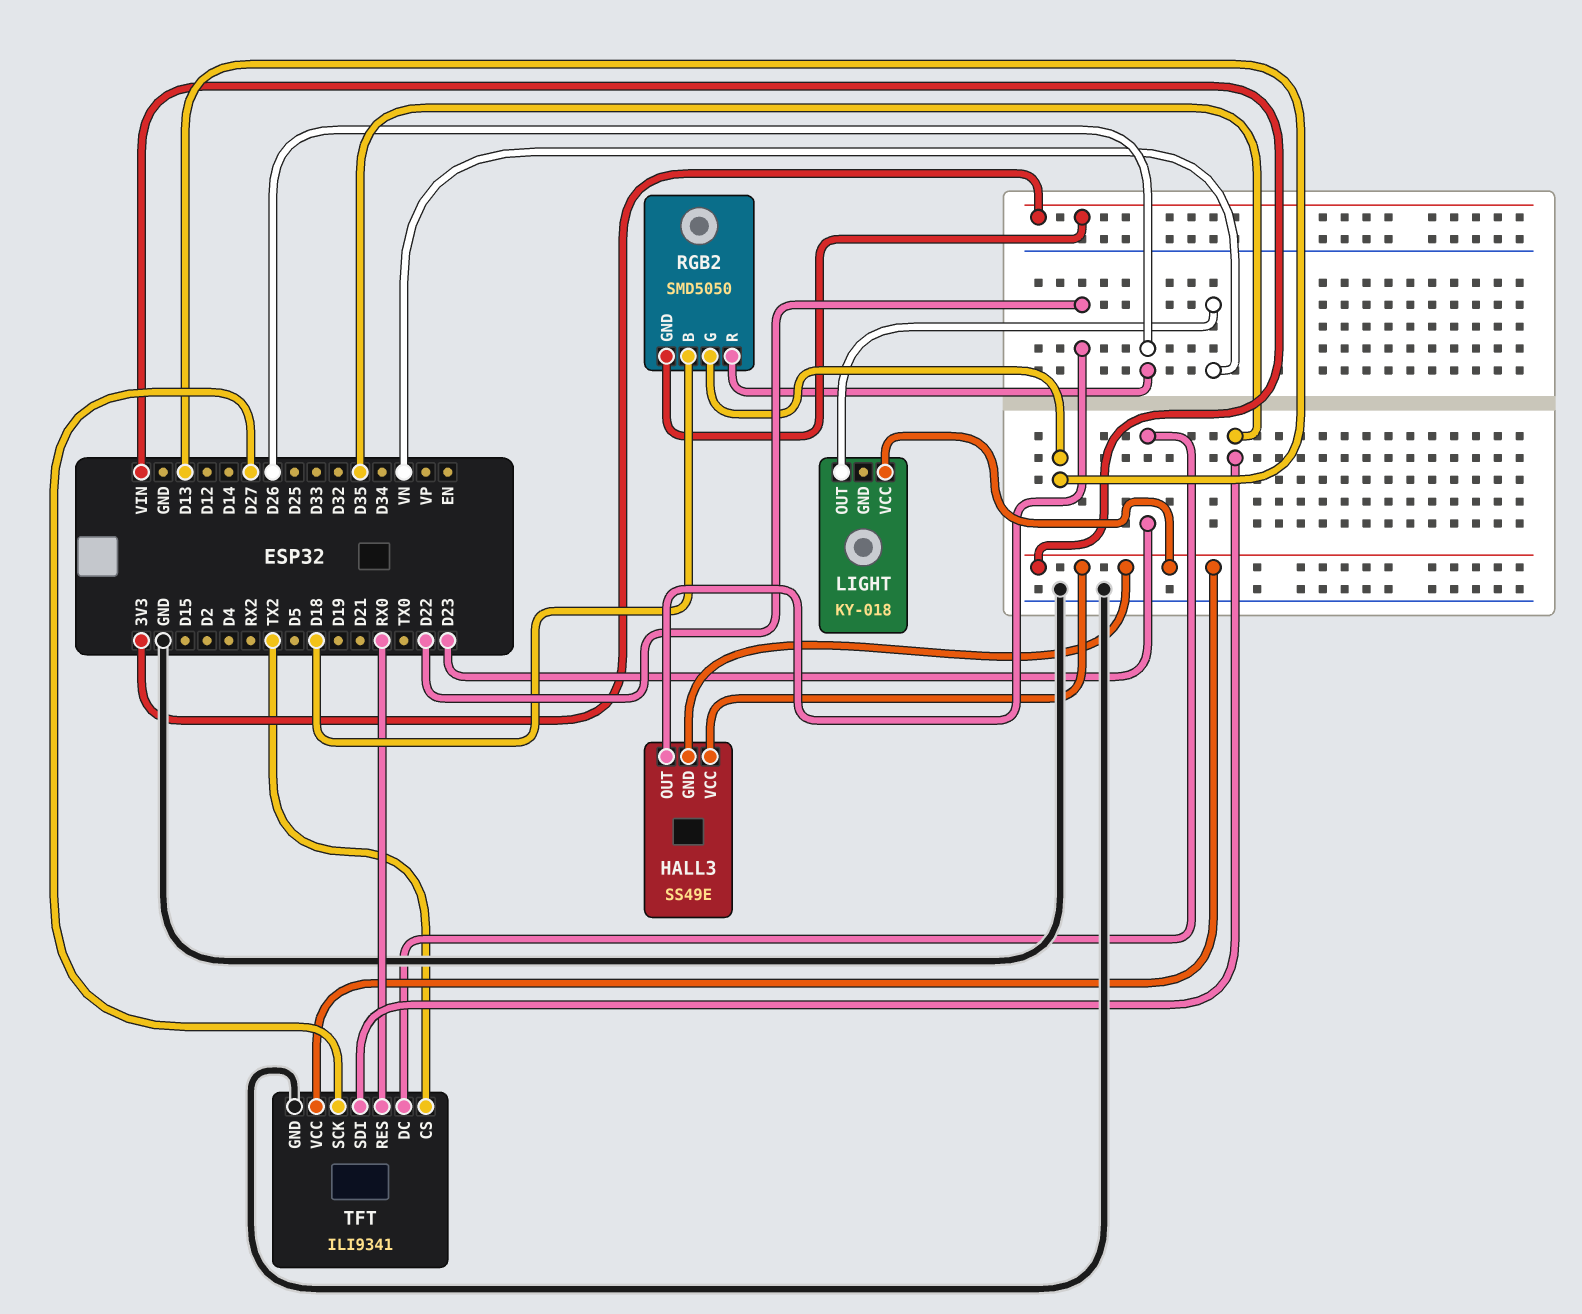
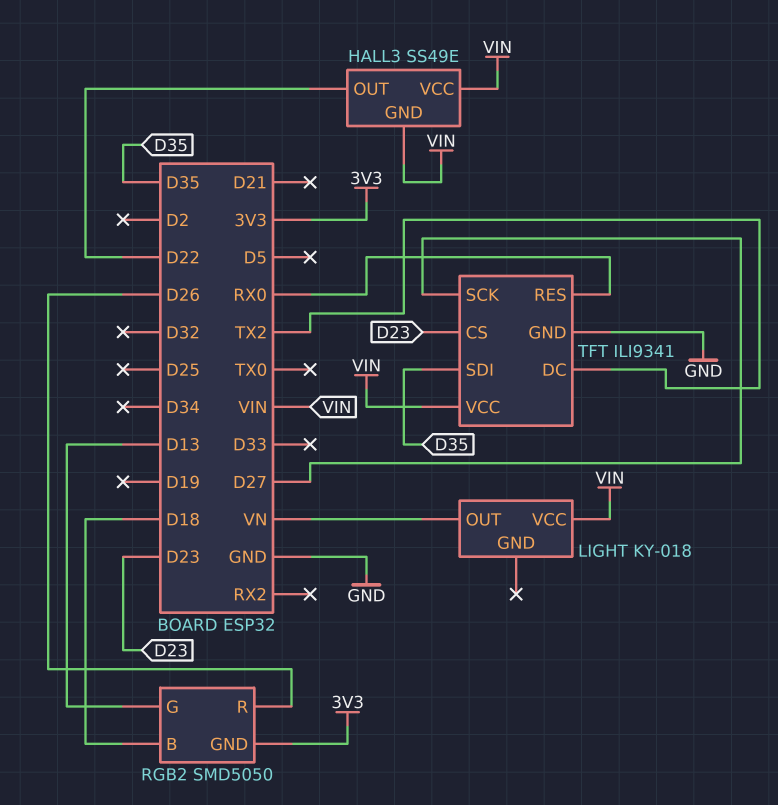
TFT pin CS: TX2 -> D23
TFT pin DC: D23 -> TX2

